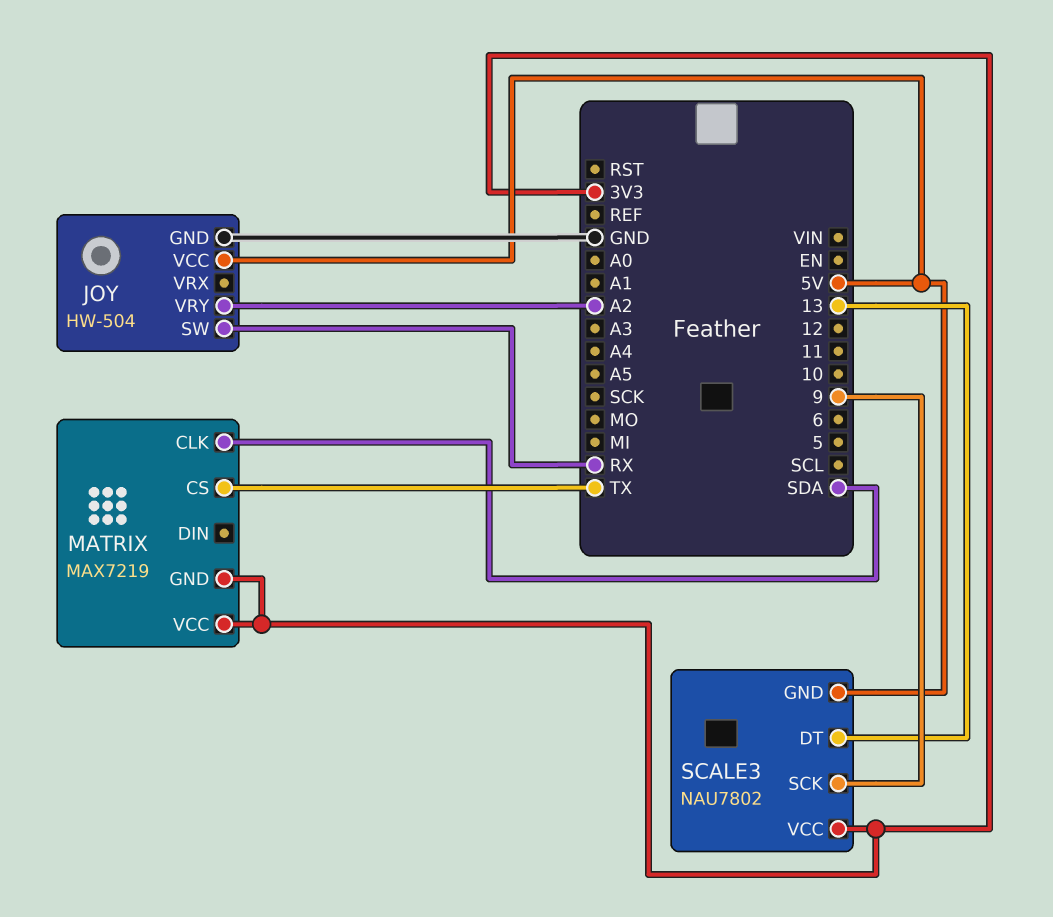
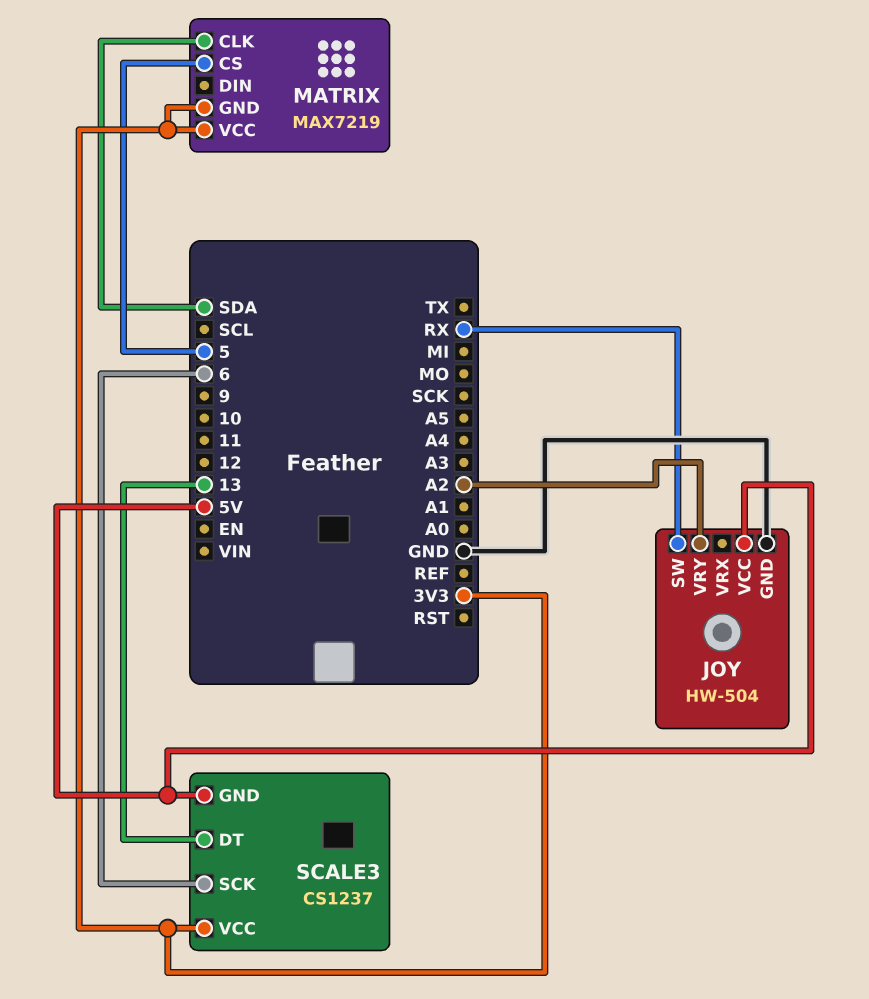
MATRIX pin CS: TX -> 5
SCALE3: NAU7802 -> CS1237
SCALE3 pin SCK: 9 -> 6

